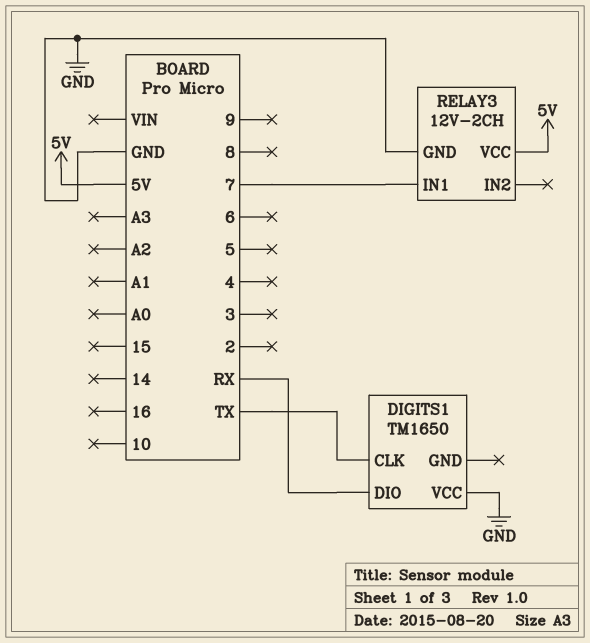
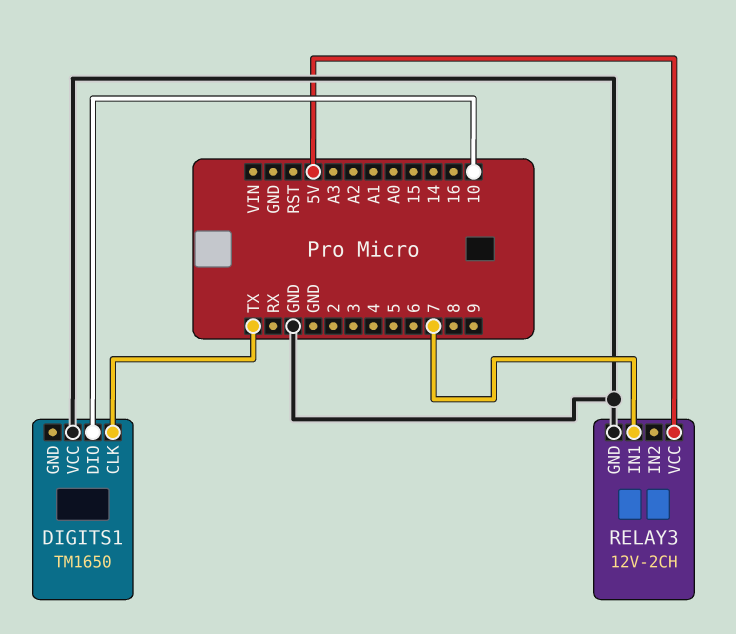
DIGITS1 pin DIO: RX -> 10

